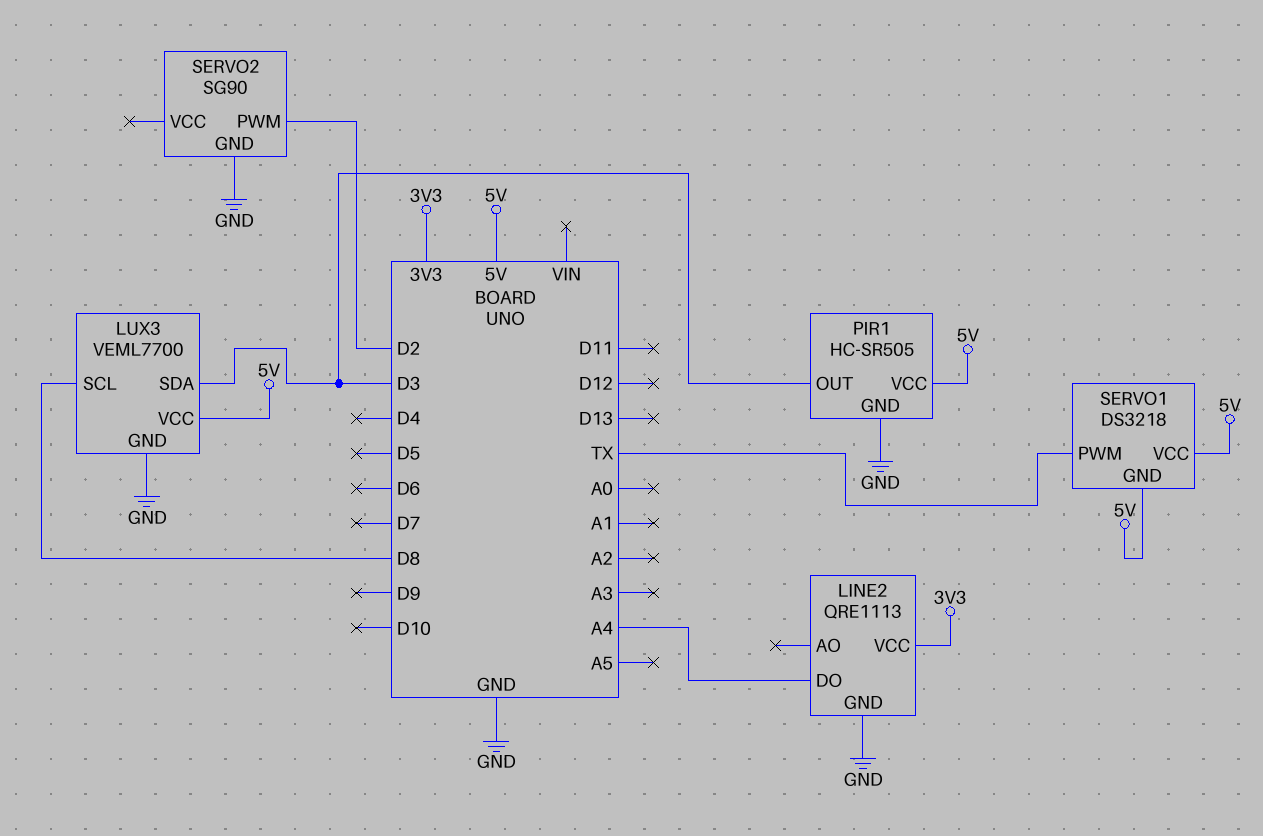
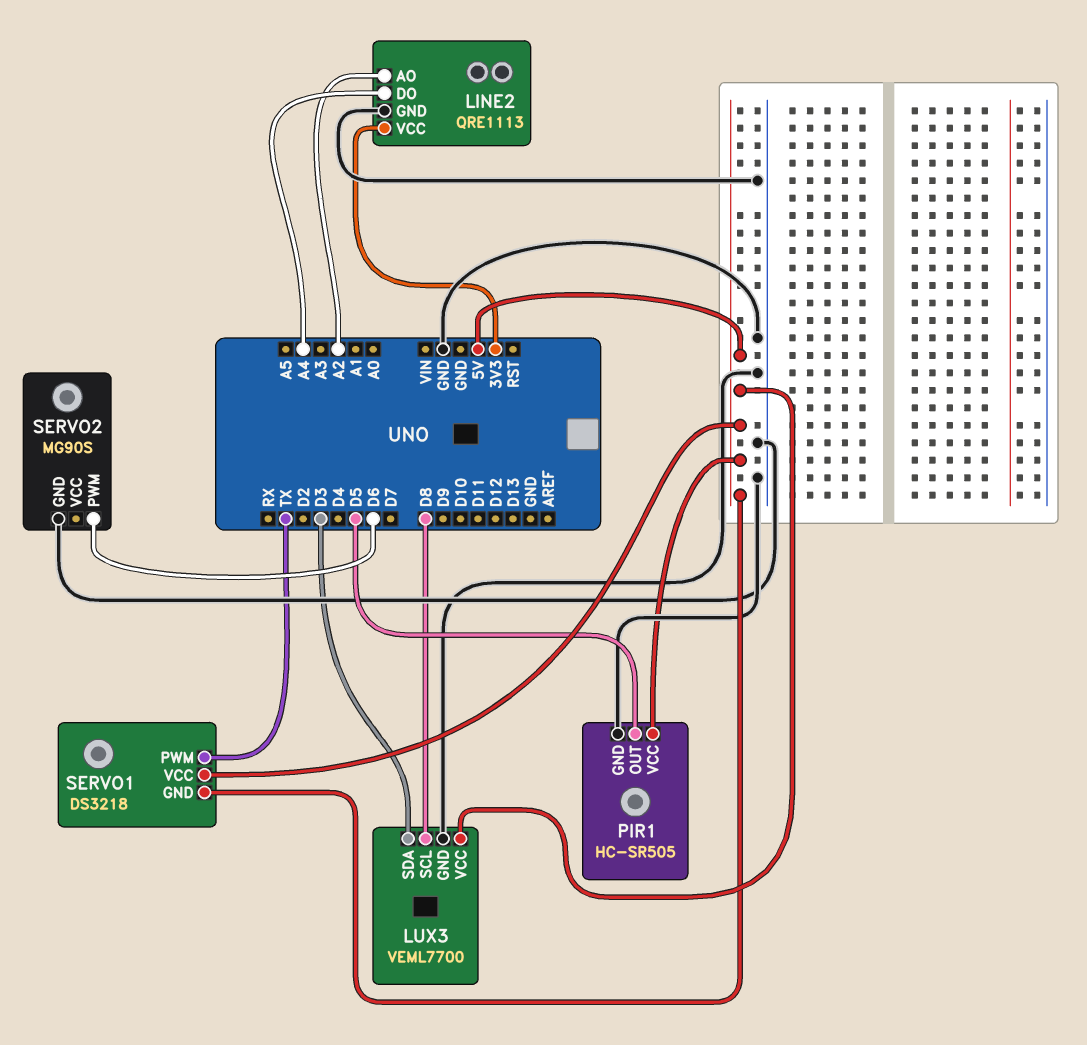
LINE2 pin AO: none -> A2
PIR1 pin OUT: D3 -> D5
SERVO2: SG90 -> MG90S
SERVO2 pin PWM: D2 -> D6

